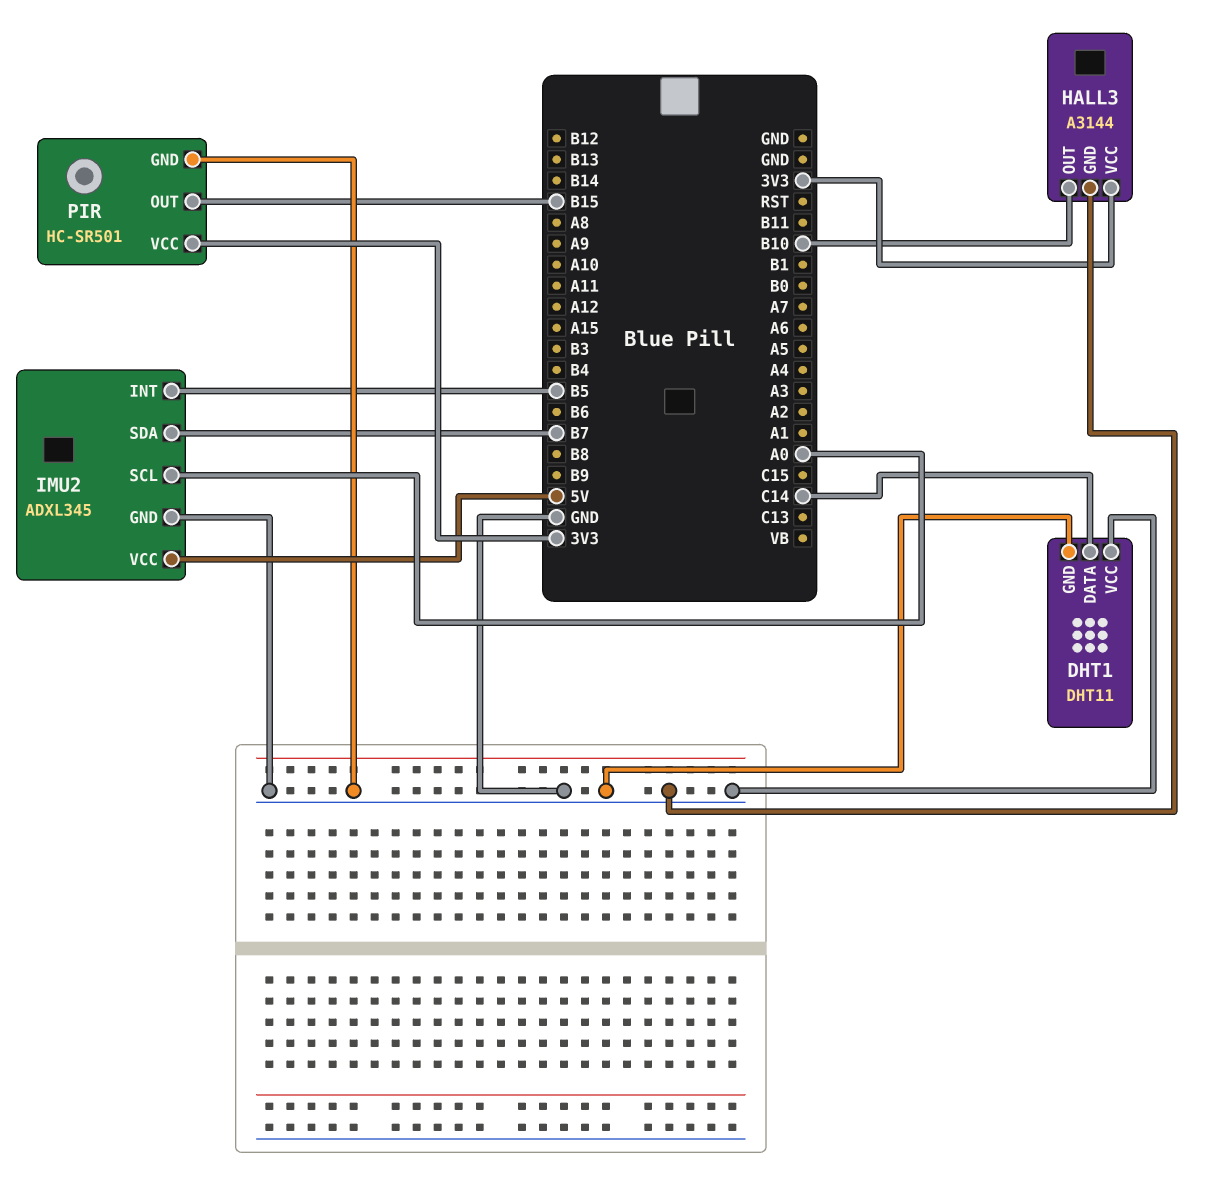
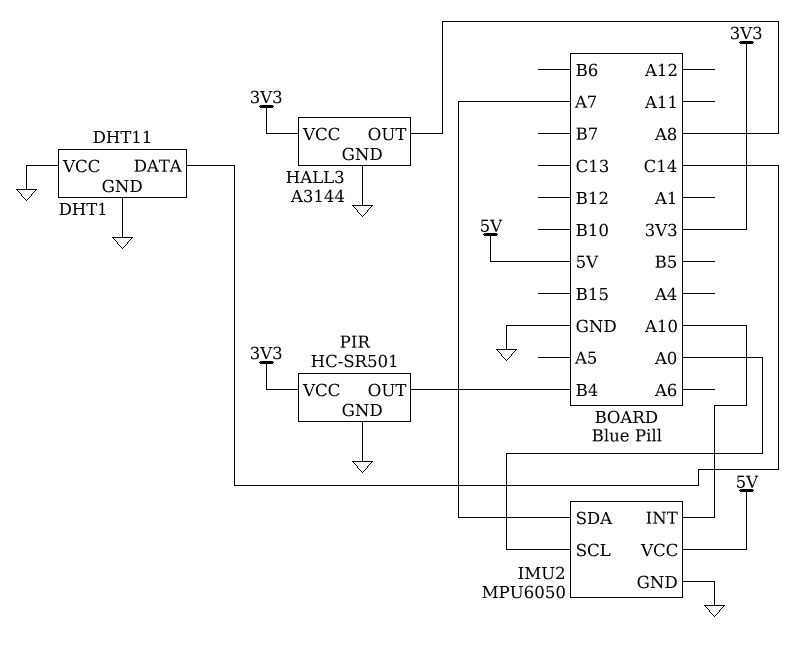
HALL3 pin OUT: B10 -> A8
IMU2: ADXL345 -> MPU6050
IMU2 pin INT: B5 -> A10
IMU2 pin SDA: B7 -> A7
PIR pin OUT: B15 -> B4

